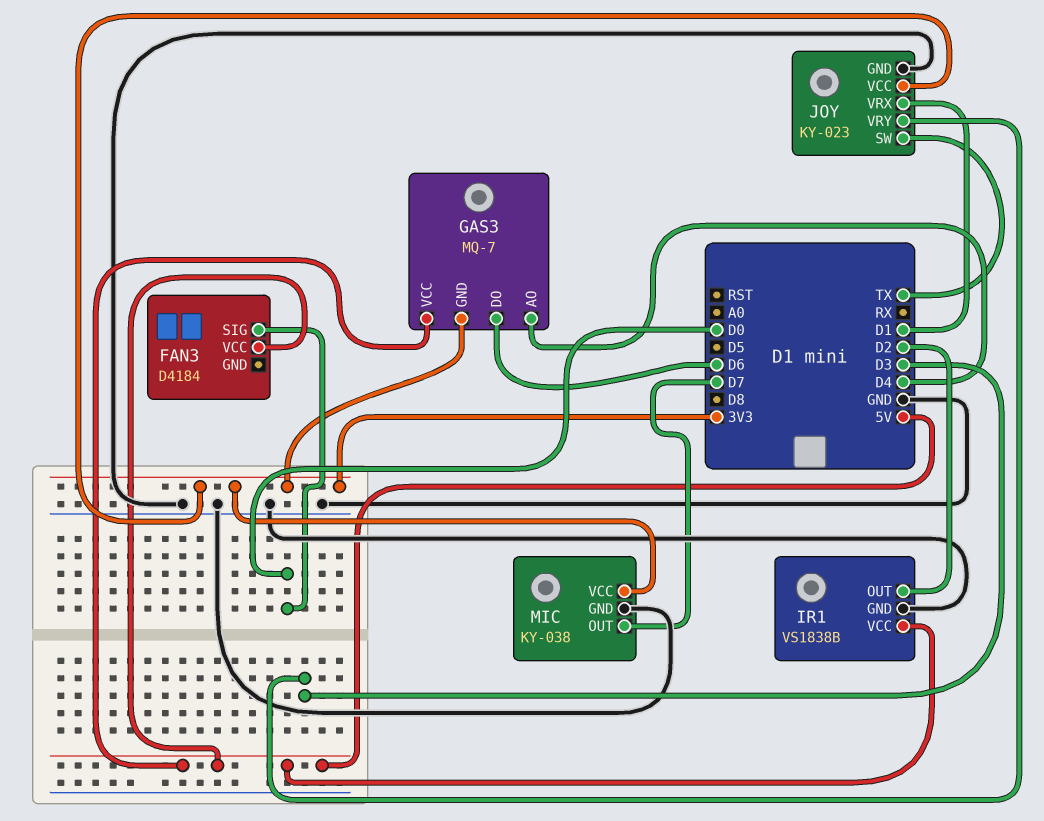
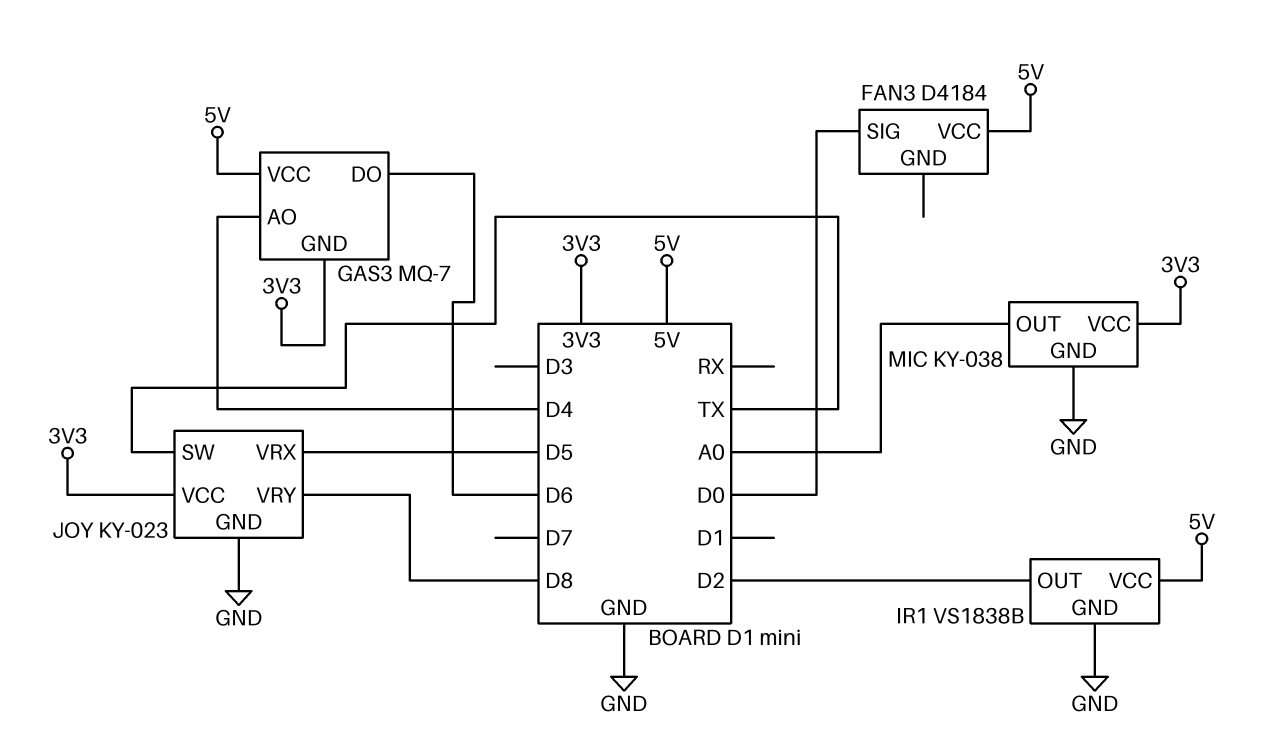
JOY pin VRX: D1 -> D5
JOY pin VRY: D3 -> D8
MIC pin OUT: D7 -> A0

